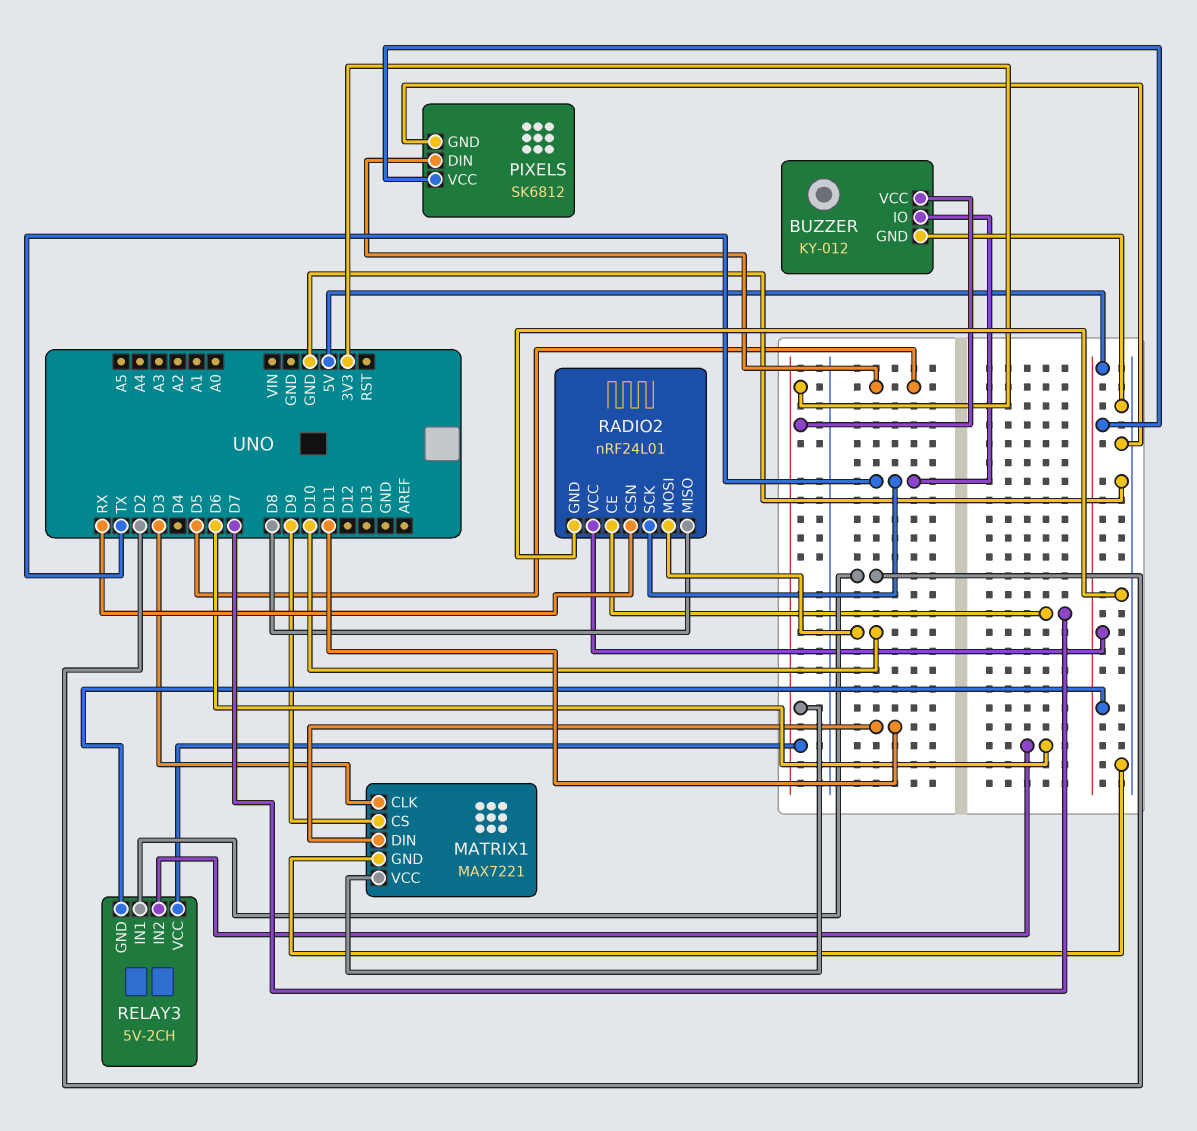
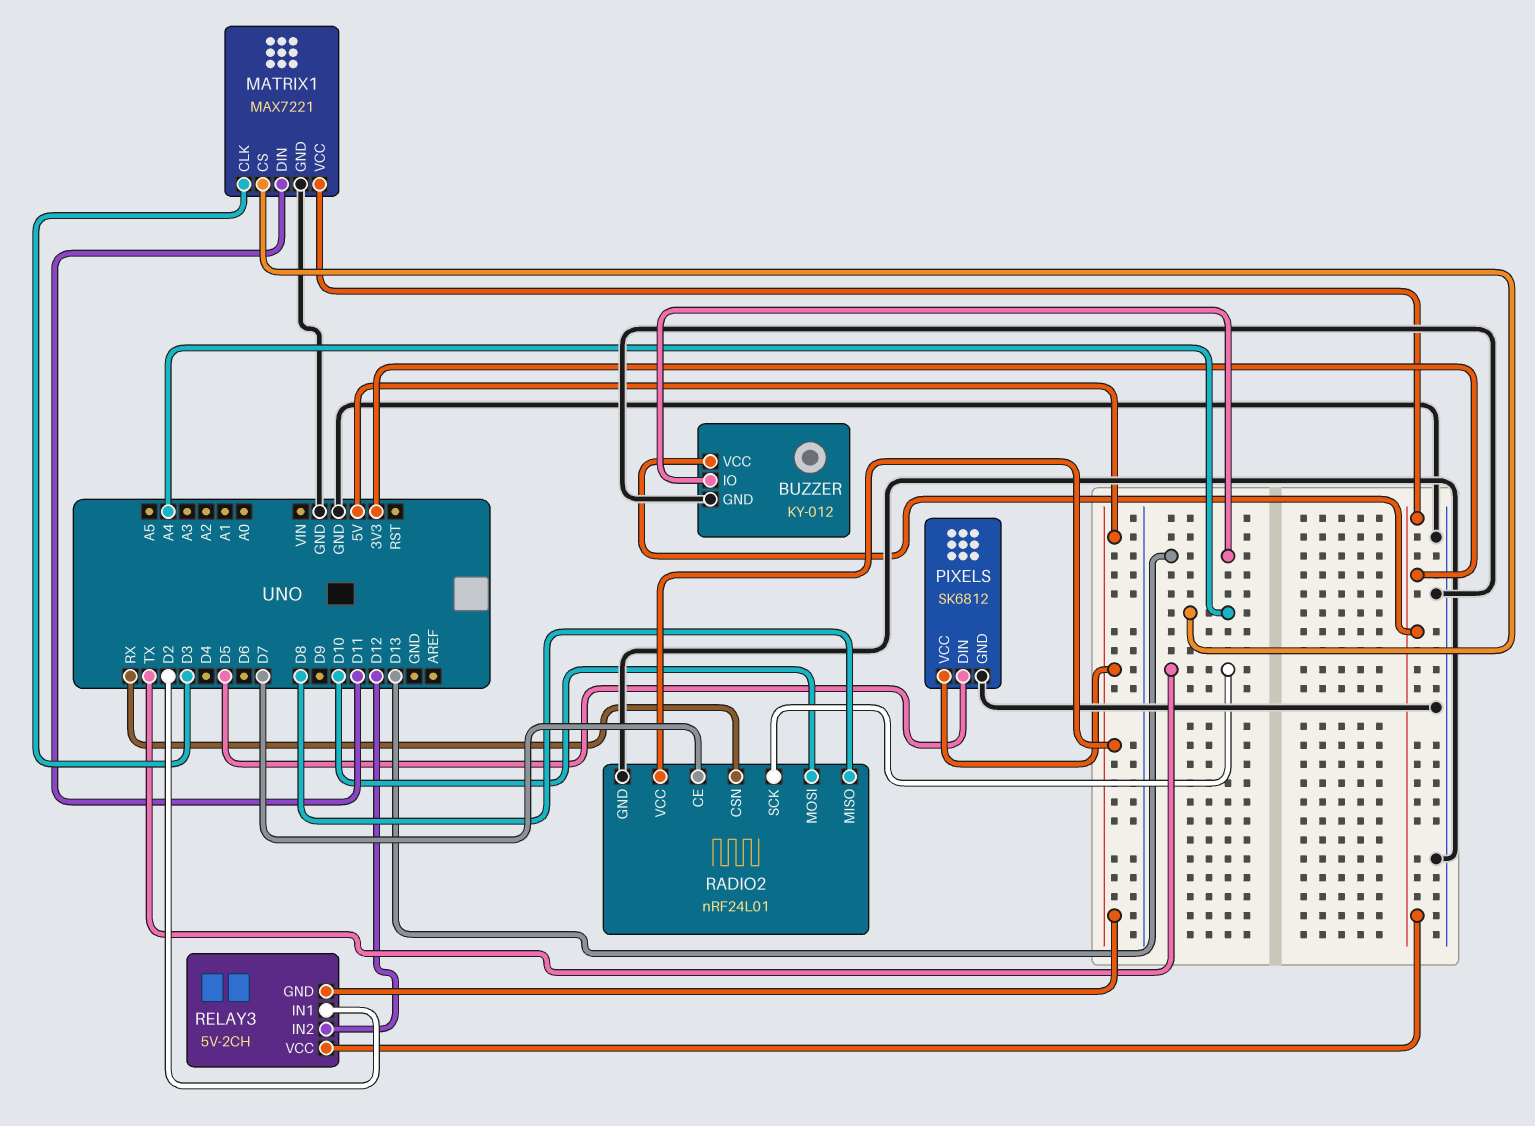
BUZZER pin IO: TX -> D13
MATRIX1 pin CS: D9 -> A4
RELAY3 pin IN2: D6 -> D12

